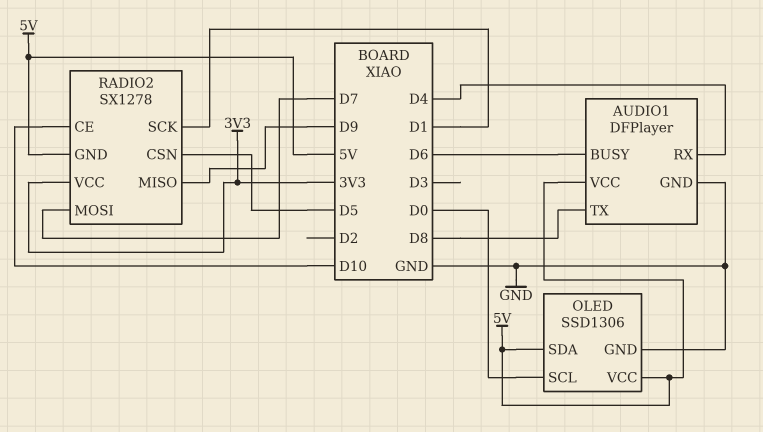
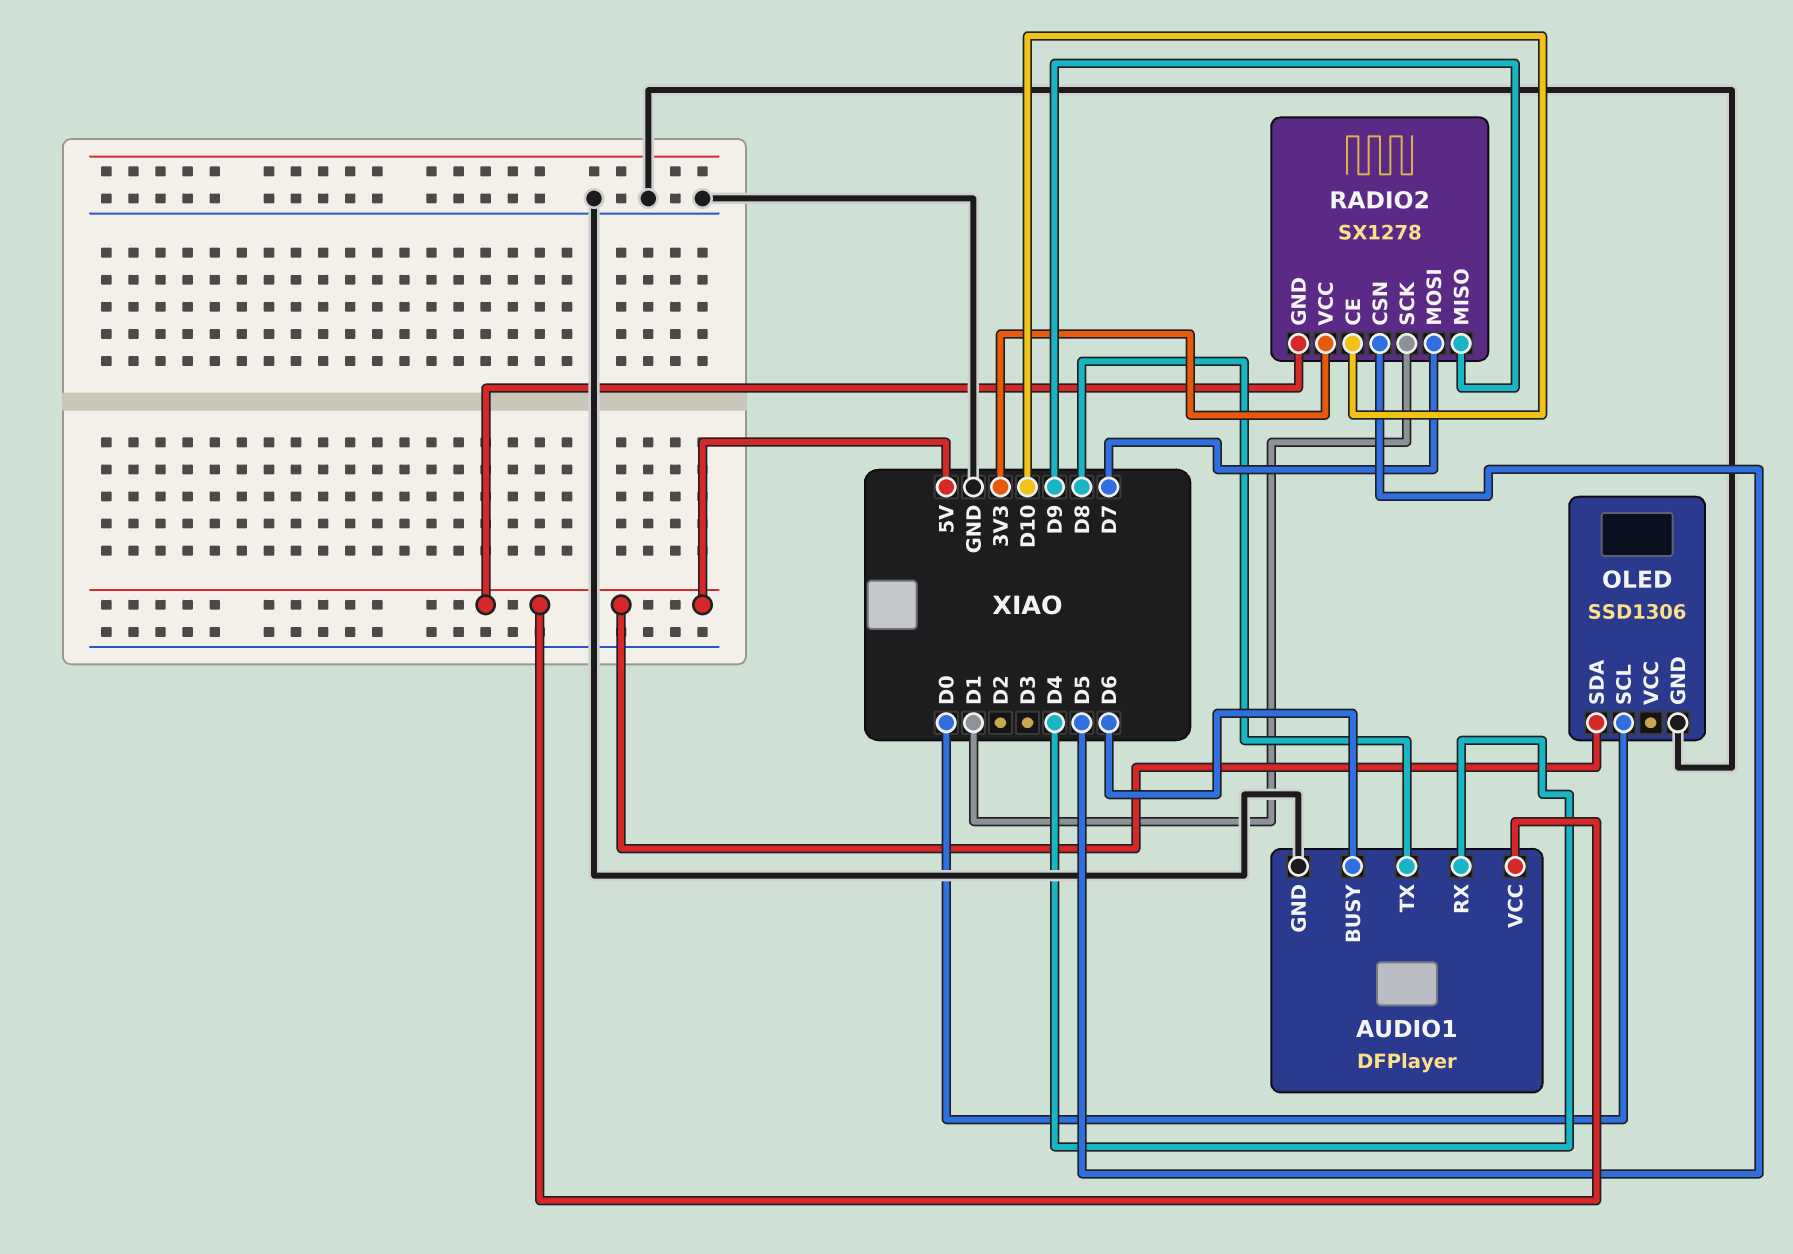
OLED pin VCC: 5V -> none

